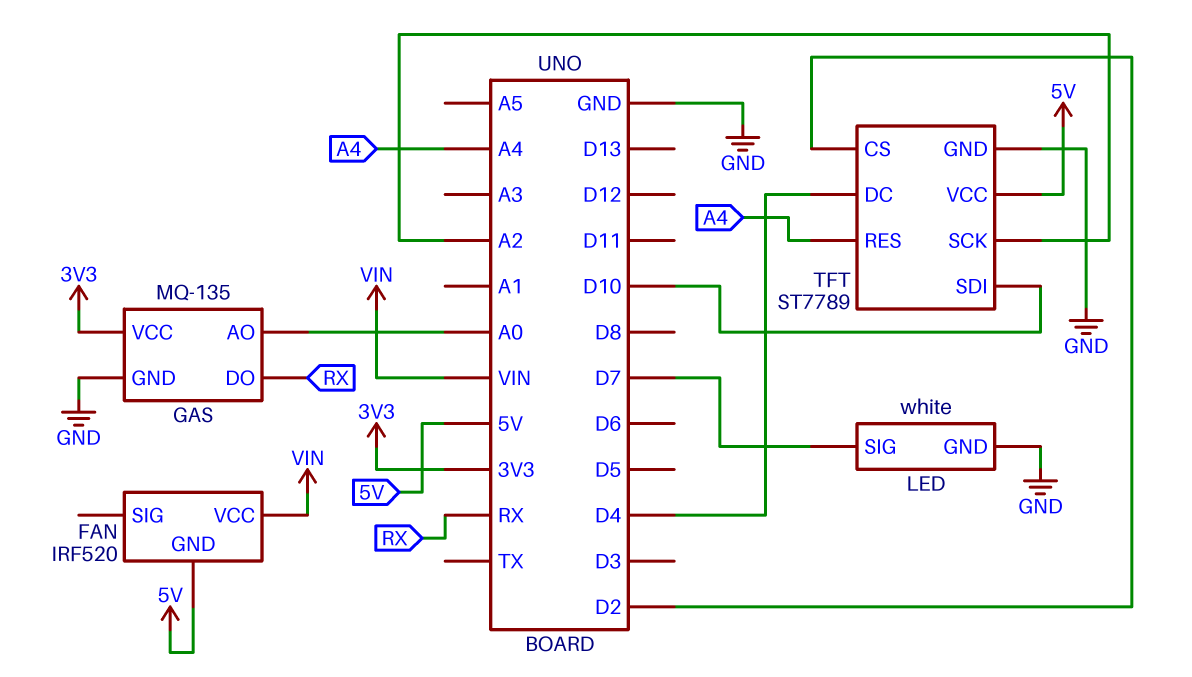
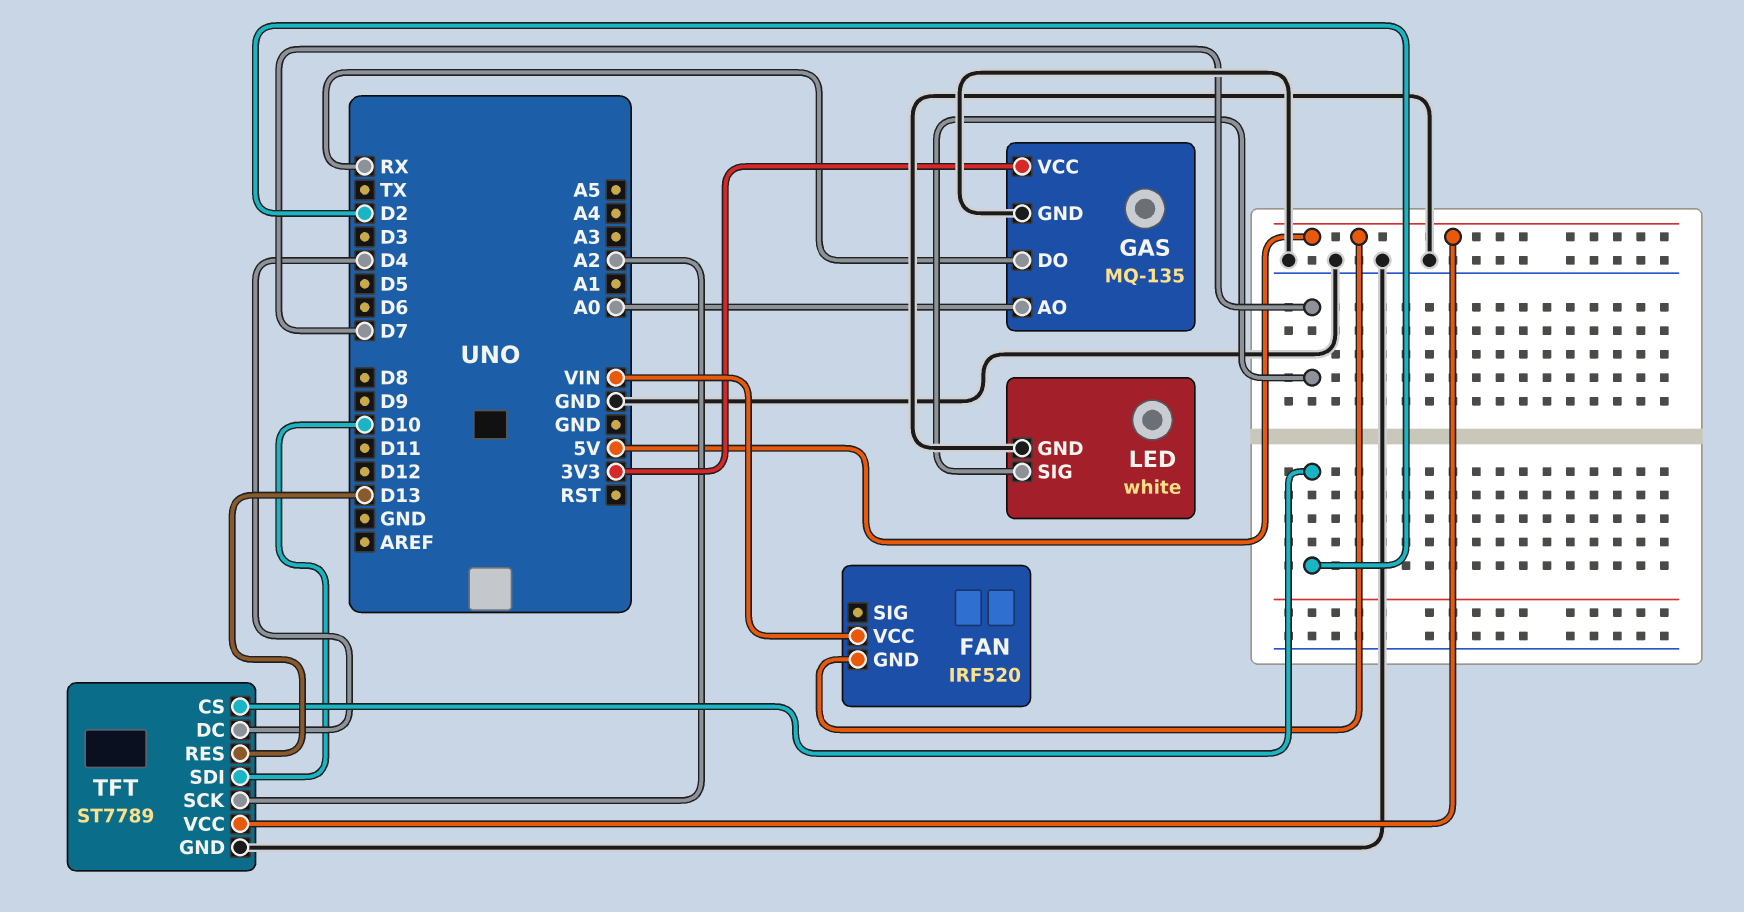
TFT pin RES: A4 -> D13

